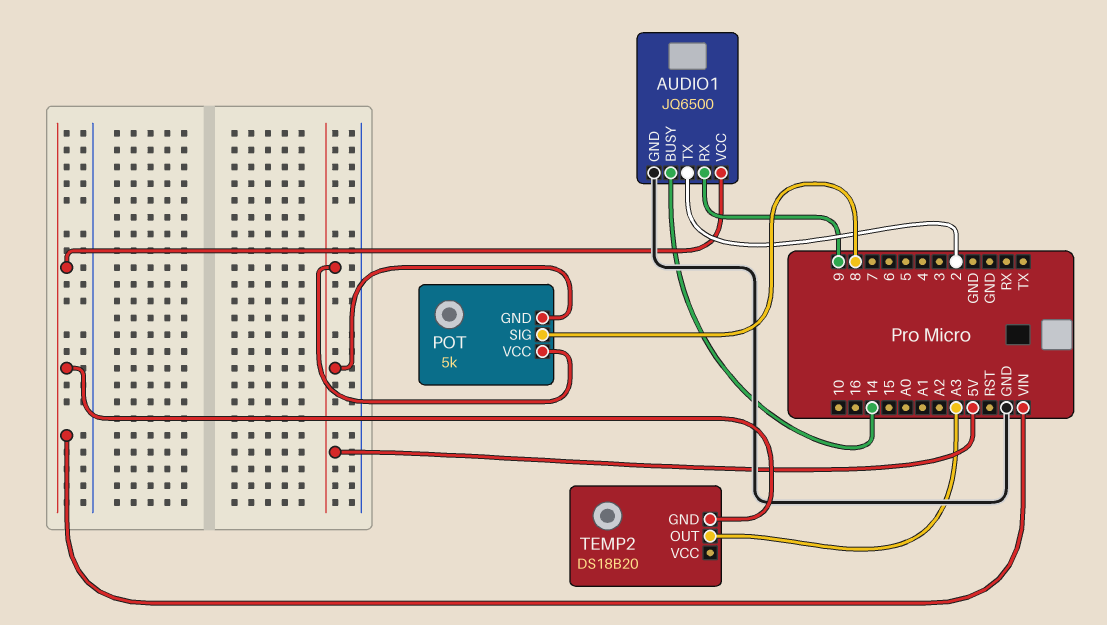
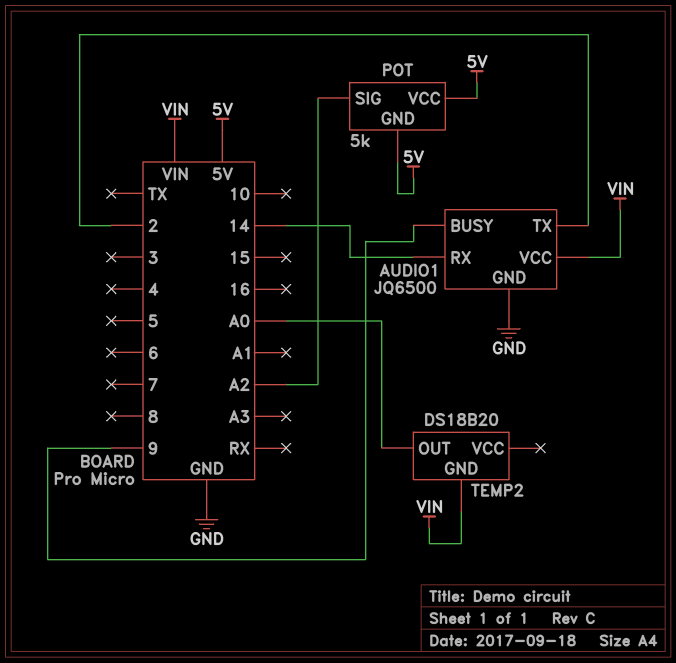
AUDIO1 pin BUSY: 14 -> 9
AUDIO1 pin RX: 9 -> 14
POT pin SIG: 8 -> A2
TEMP2 pin OUT: A3 -> A0

